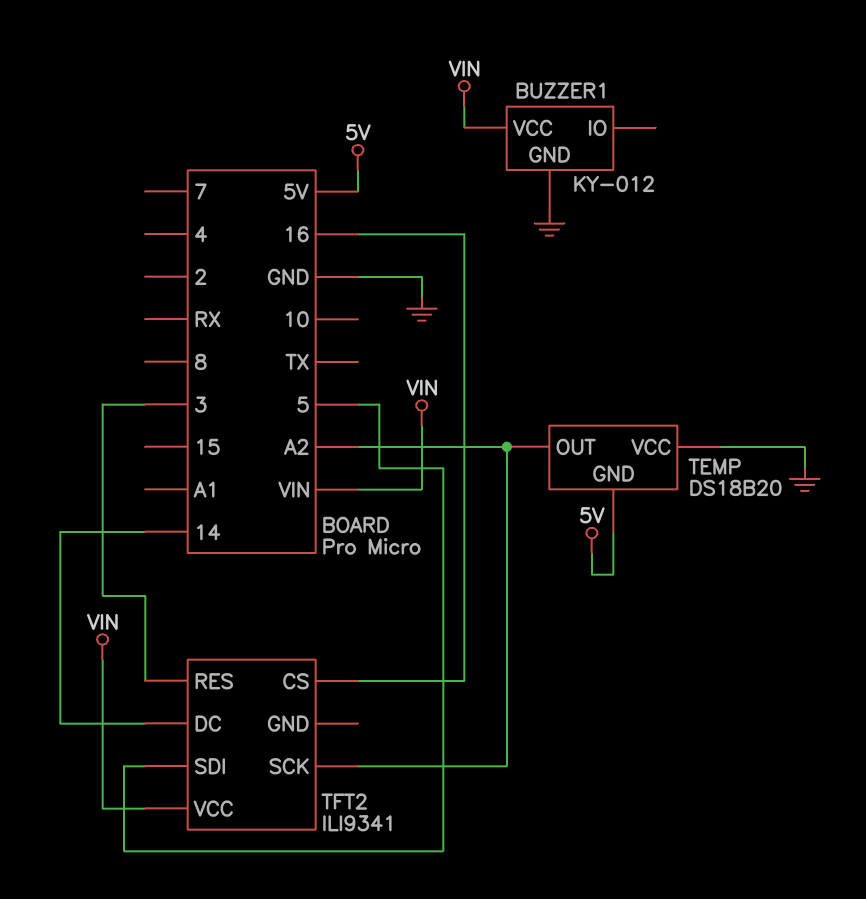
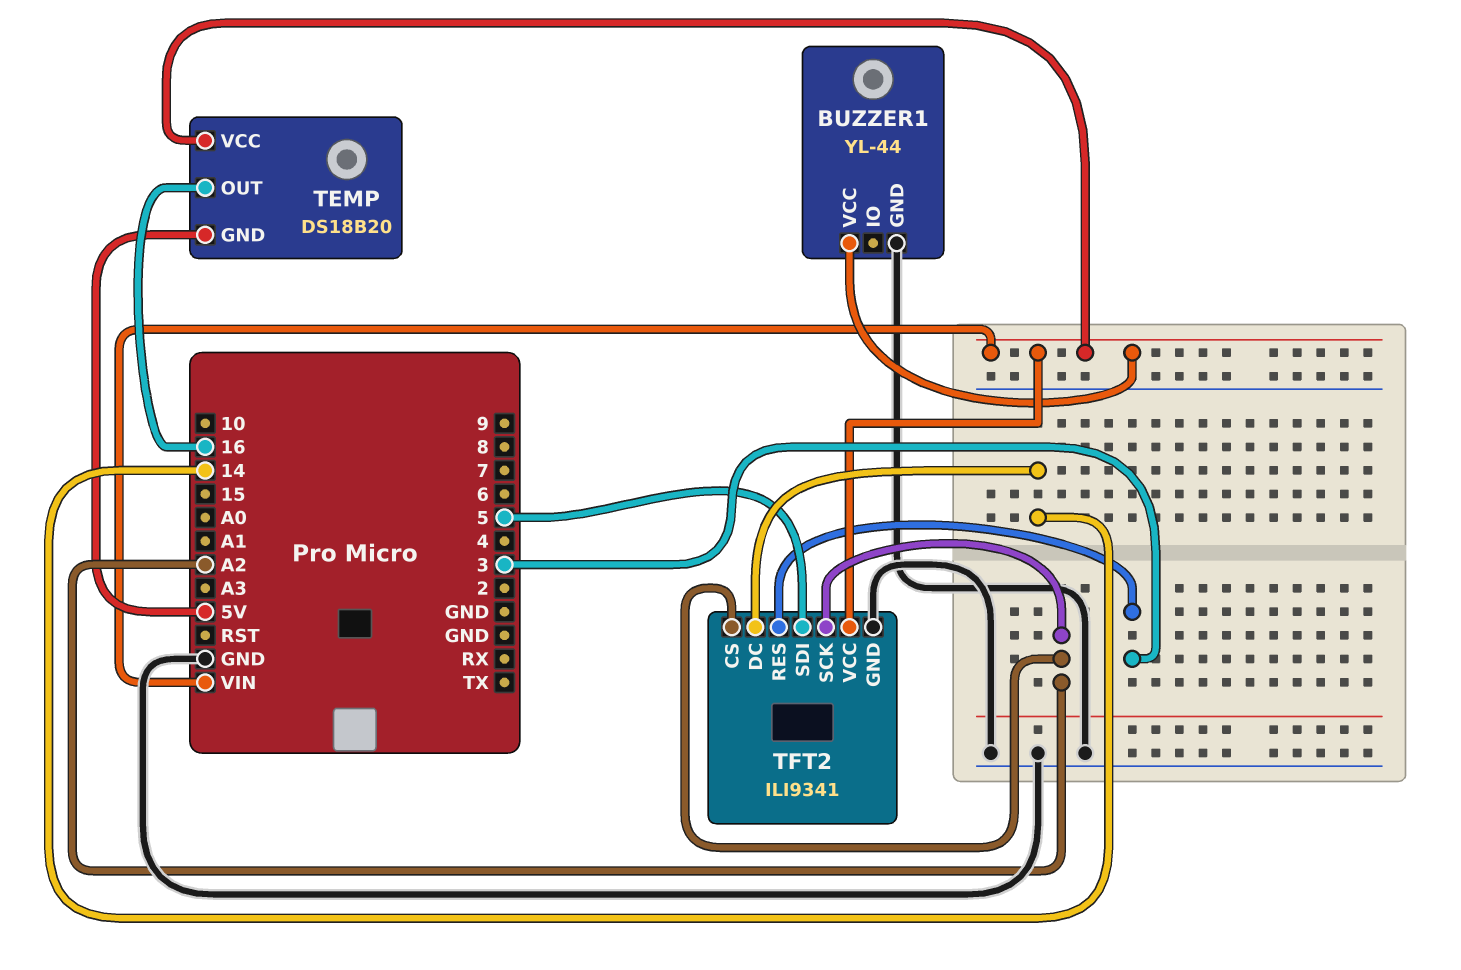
BUZZER1: KY-012 -> YL-44
TEMP pin OUT: A2 -> 16
TEMP pin VCC: GND -> VIN
TFT2 pin CS: 16 -> A2
TFT2 pin GND: none -> GND

